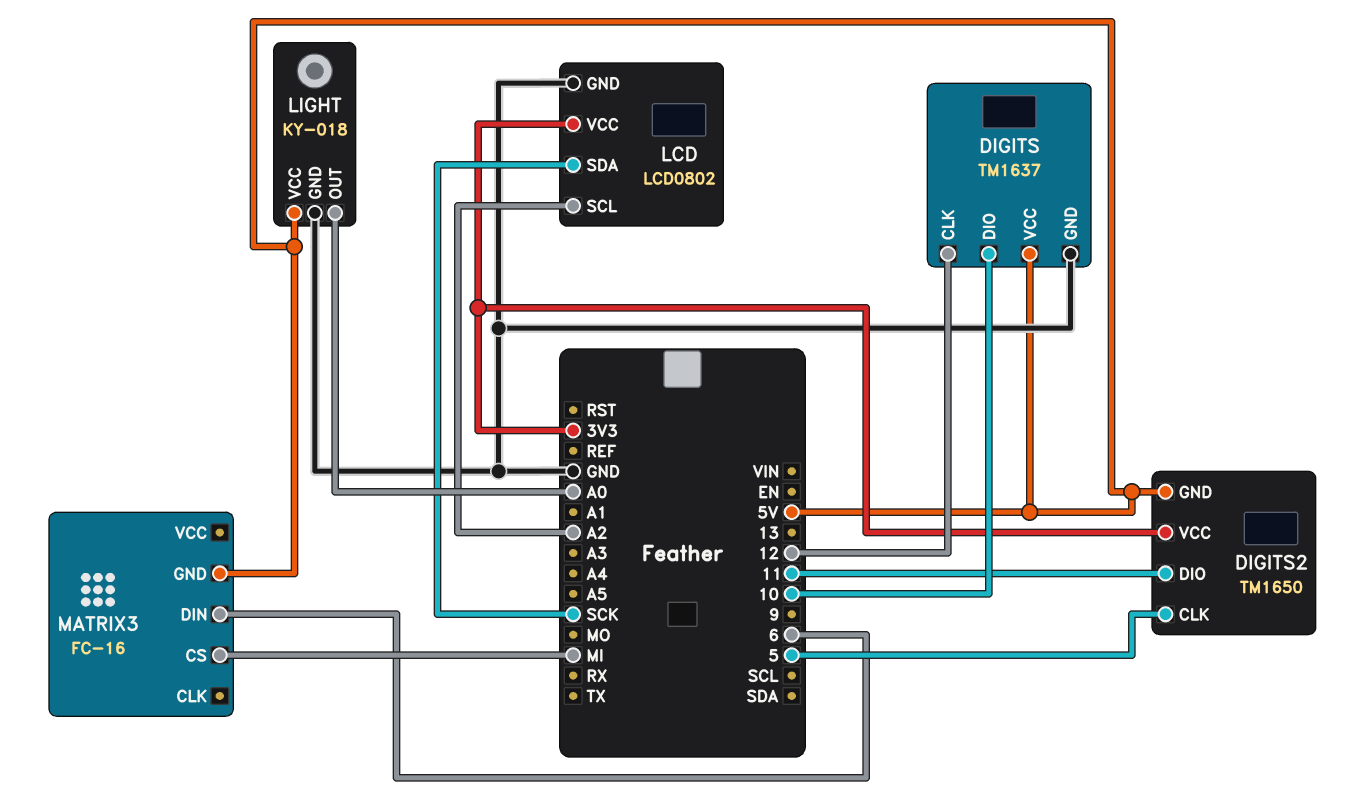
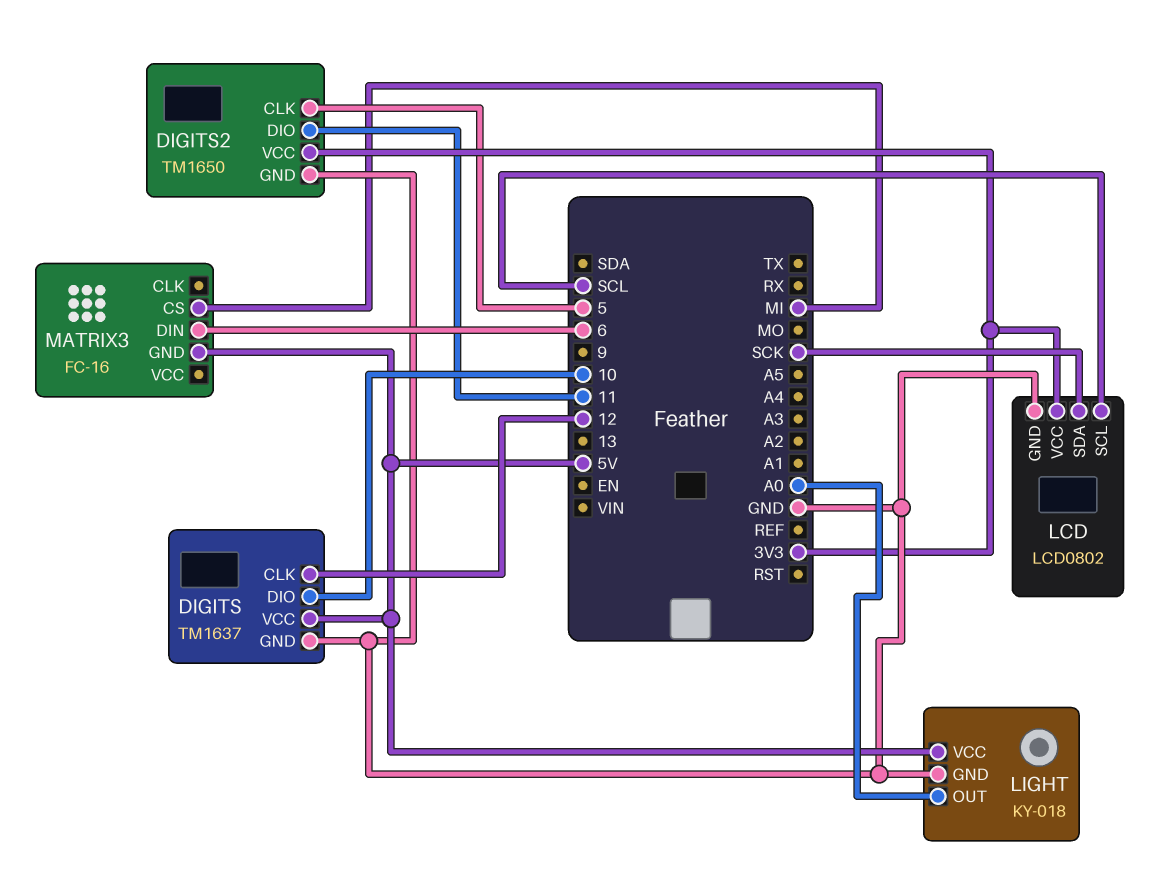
DIGITS2 pin GND: 5V -> GND
LCD pin SCL: A2 -> SCL

